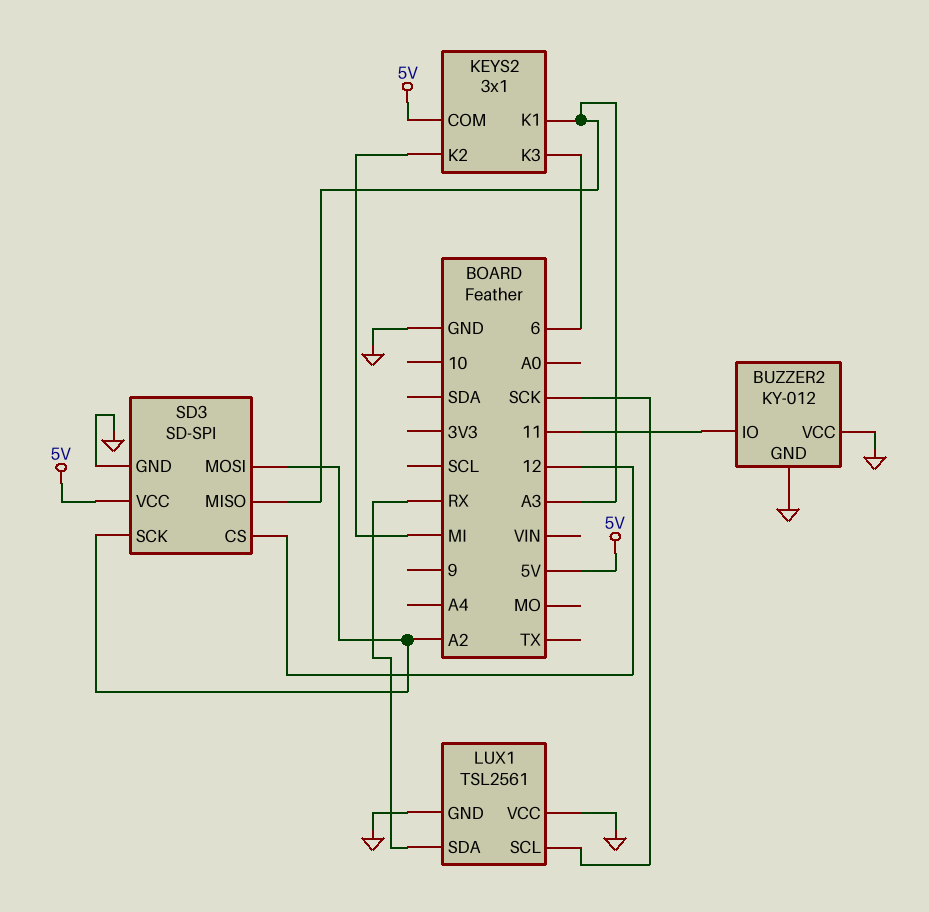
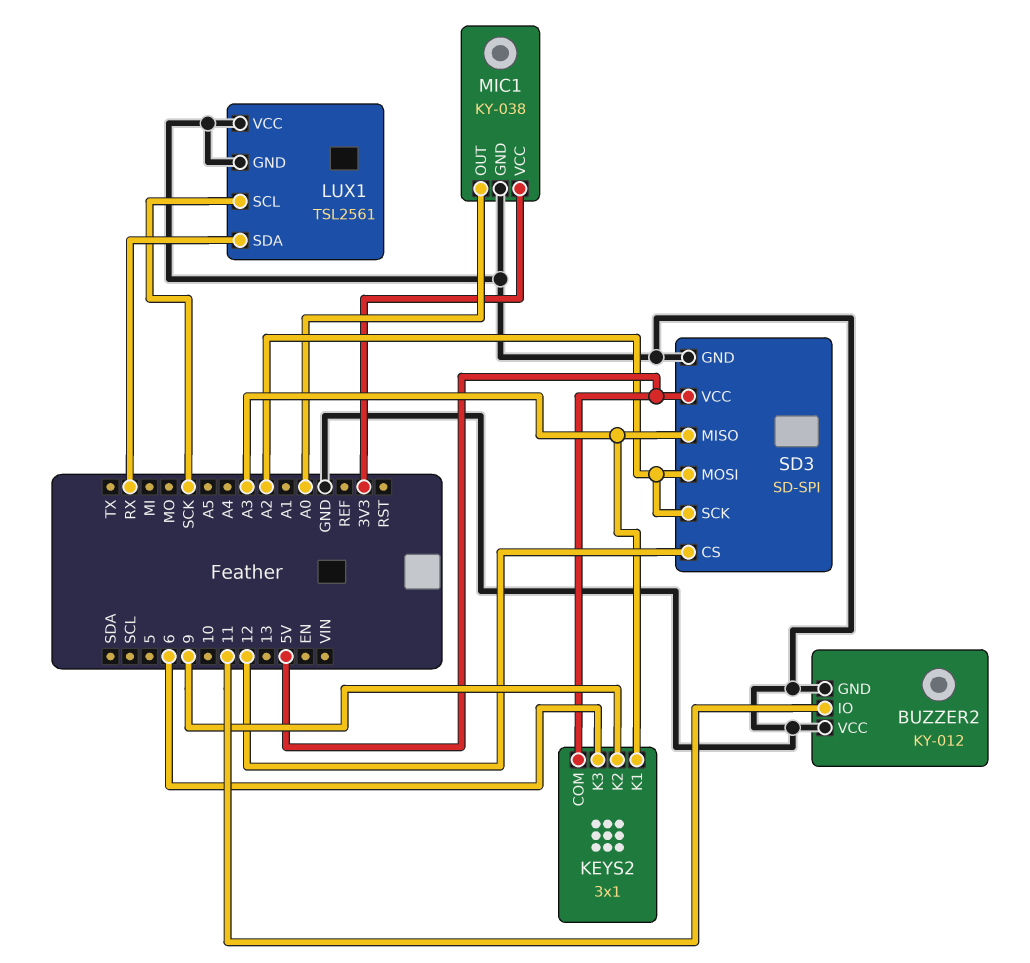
KEYS2 pin K2: MI -> 9
MIC1: none -> KY-038
MIC1 pin GND: none -> GND
MIC1 pin OUT: none -> A0
MIC1 pin VCC: none -> 3V3

